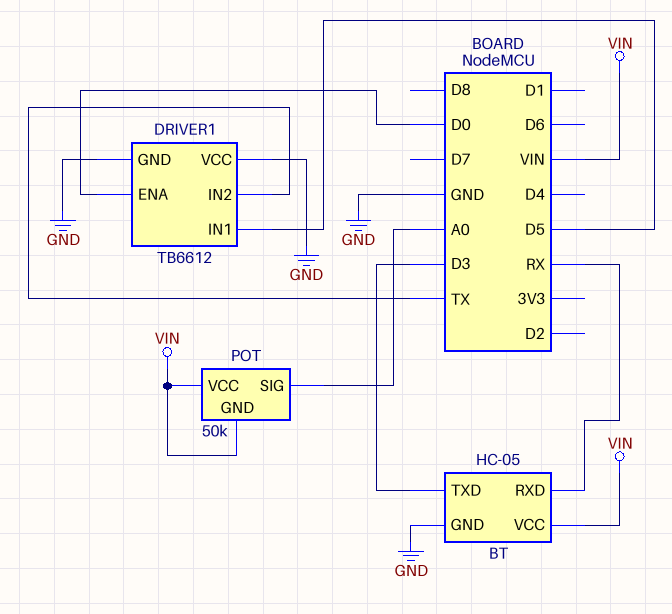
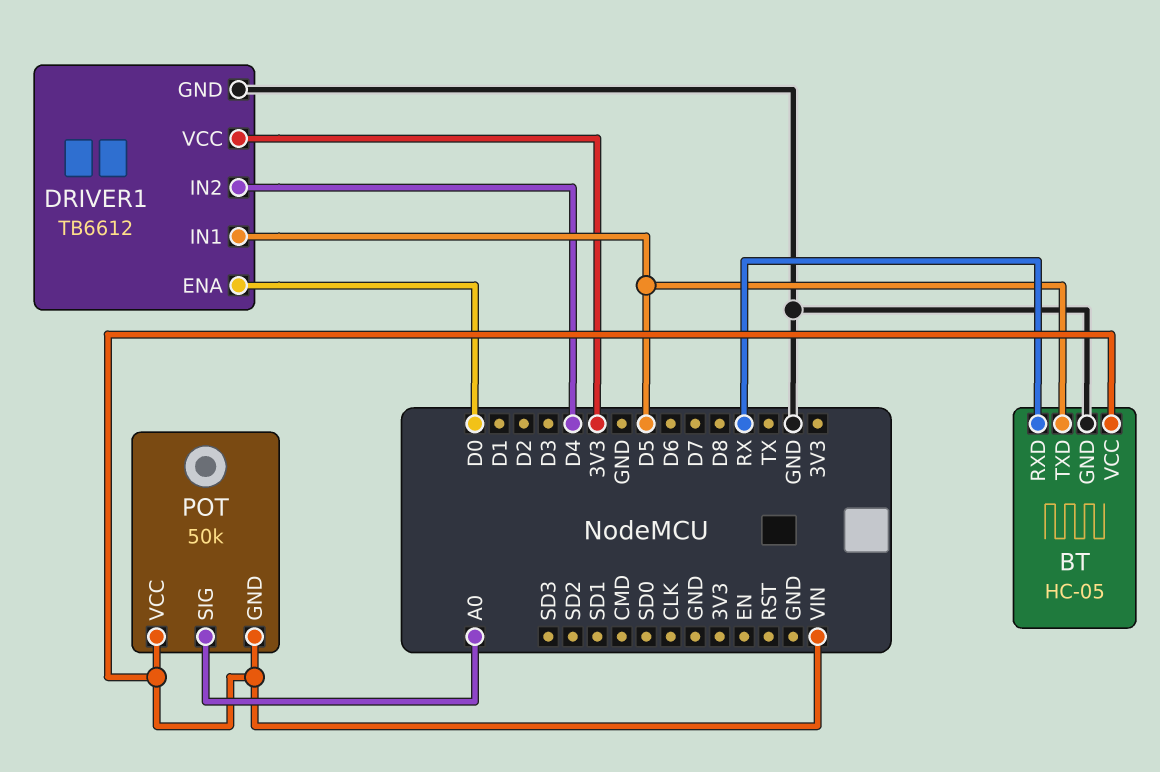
BT pin TXD: D3 -> D5
DRIVER1 pin IN2: TX -> D4
DRIVER1 pin VCC: GND -> 3V3

